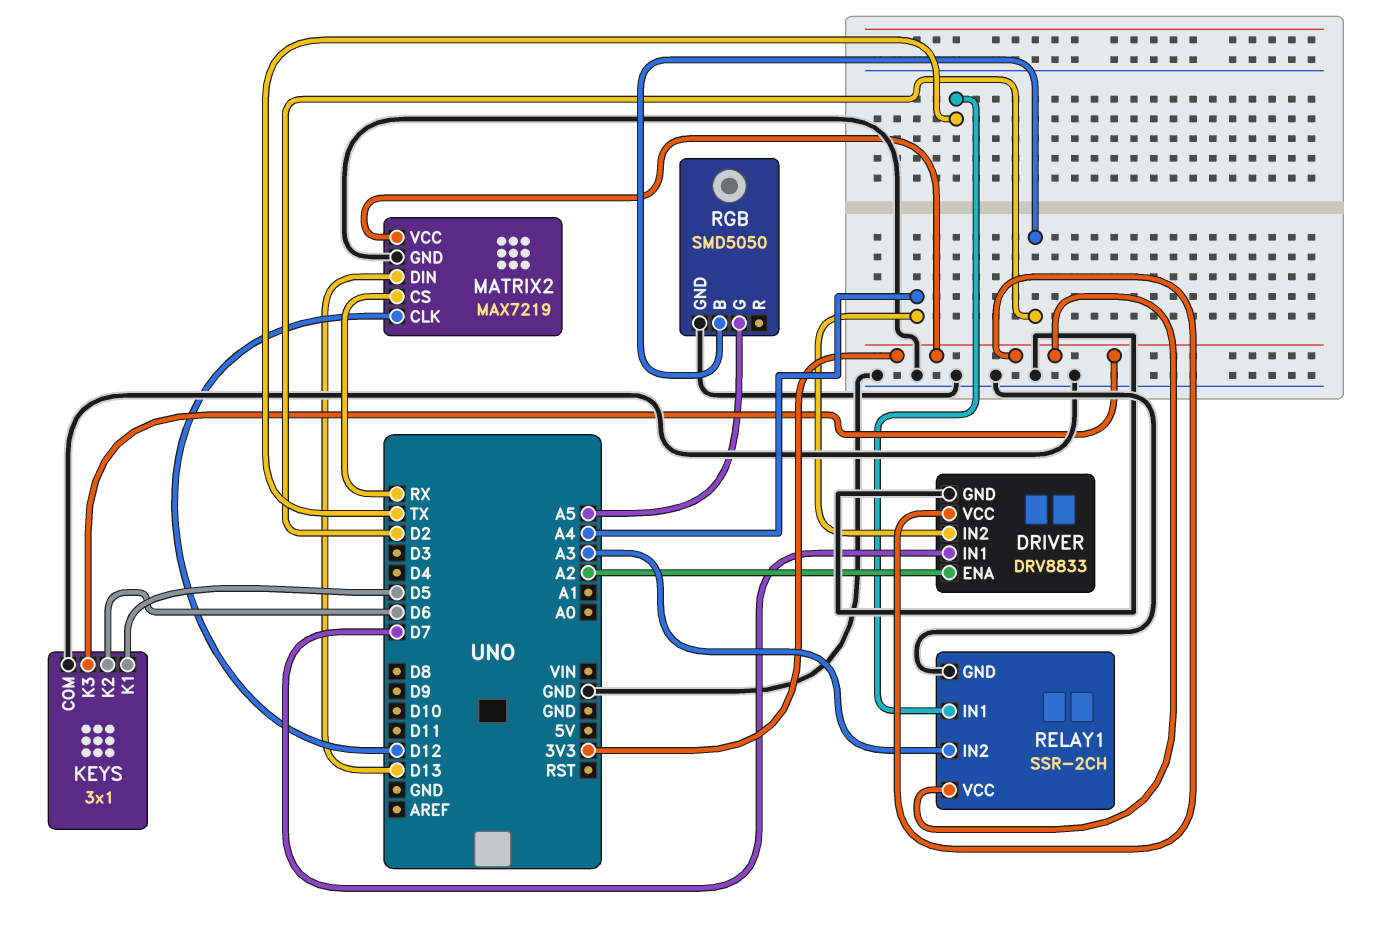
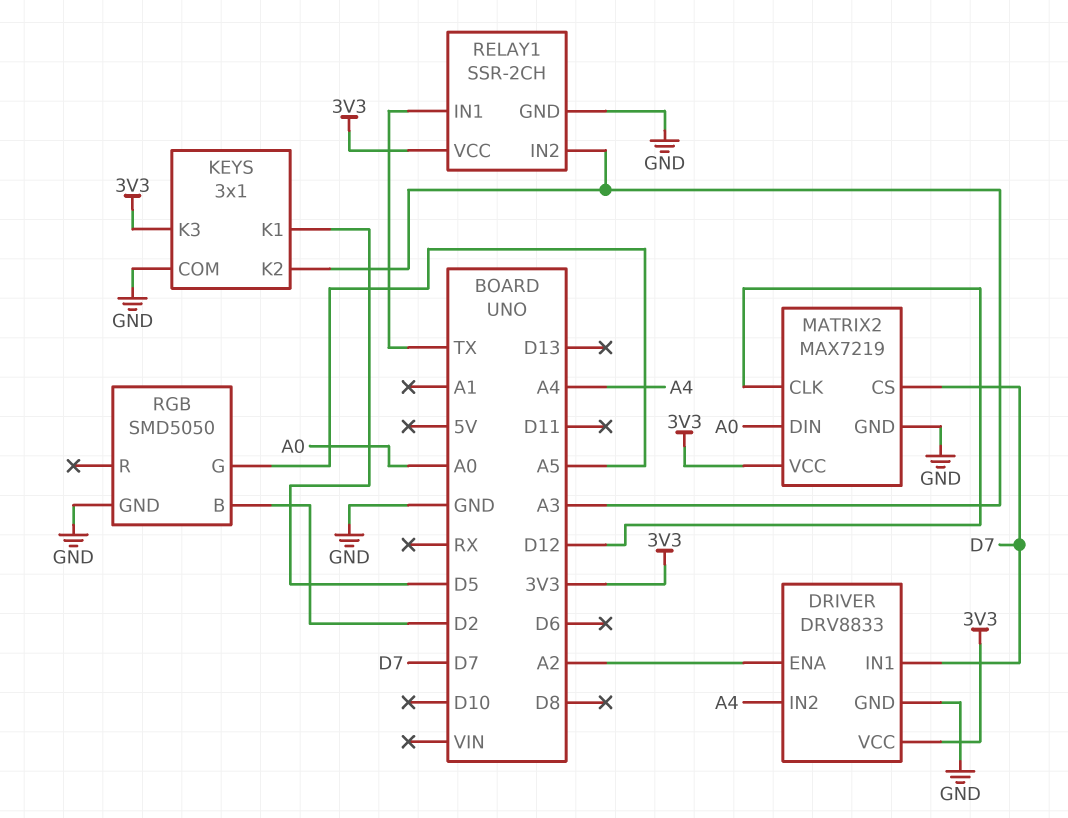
KEYS pin K2: D6 -> A3
MATRIX2 pin CS: RX -> D7
MATRIX2 pin DIN: D13 -> A0

